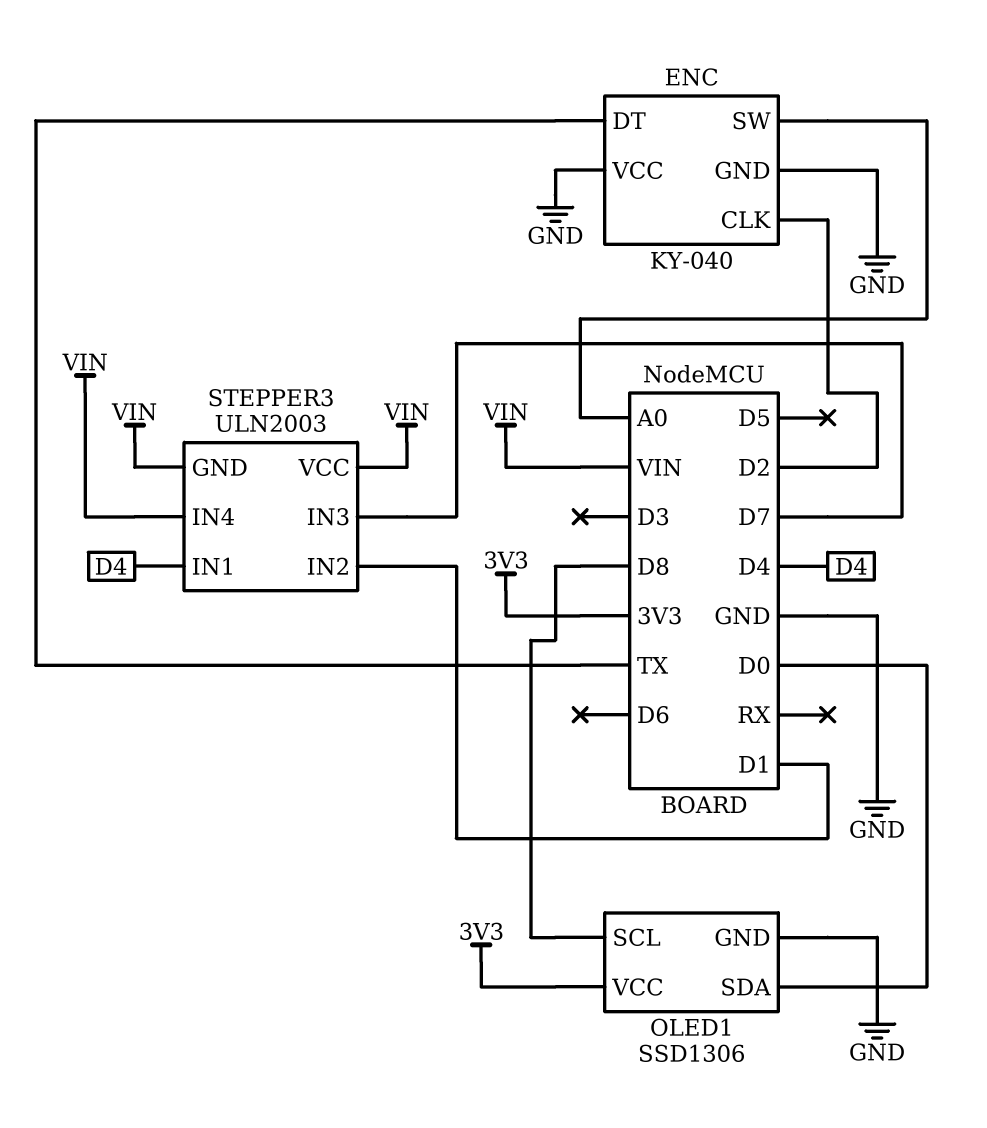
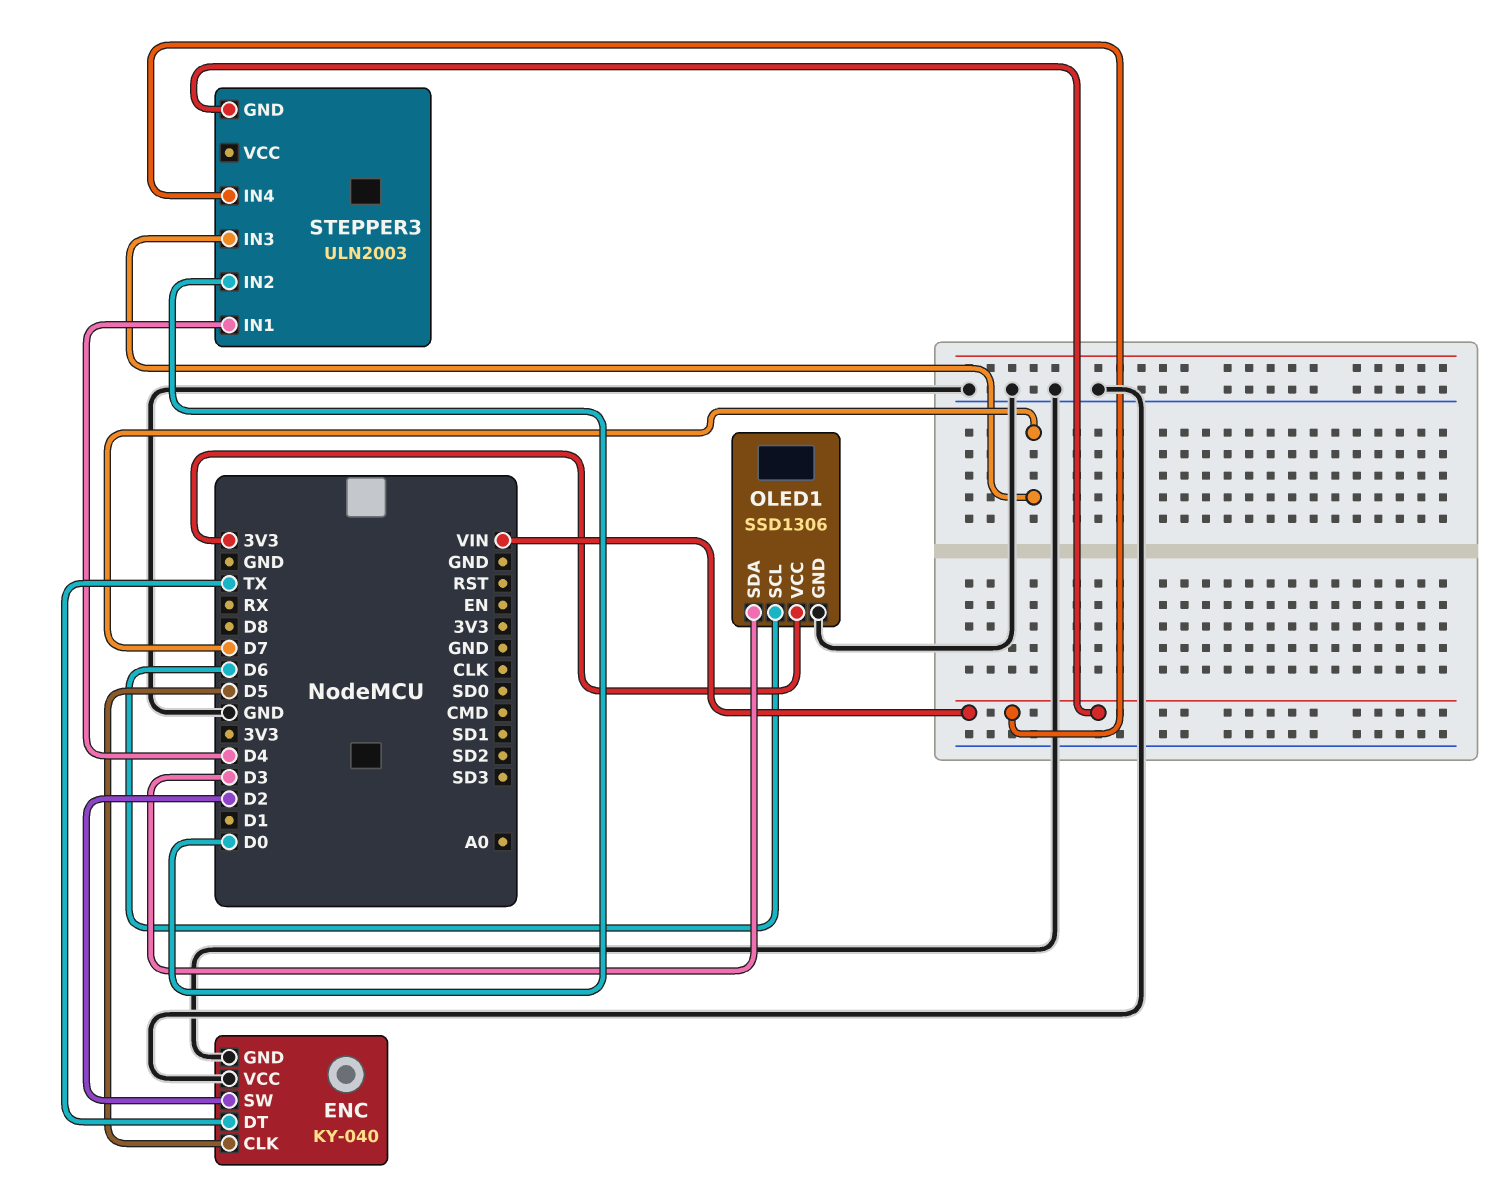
ENC pin CLK: D2 -> D5
ENC pin SW: A0 -> D2
OLED1 pin SCL: D8 -> D6
OLED1 pin SDA: D0 -> D3
STEPPER3 pin IN2: D1 -> D0
STEPPER3 pin VCC: VIN -> none

